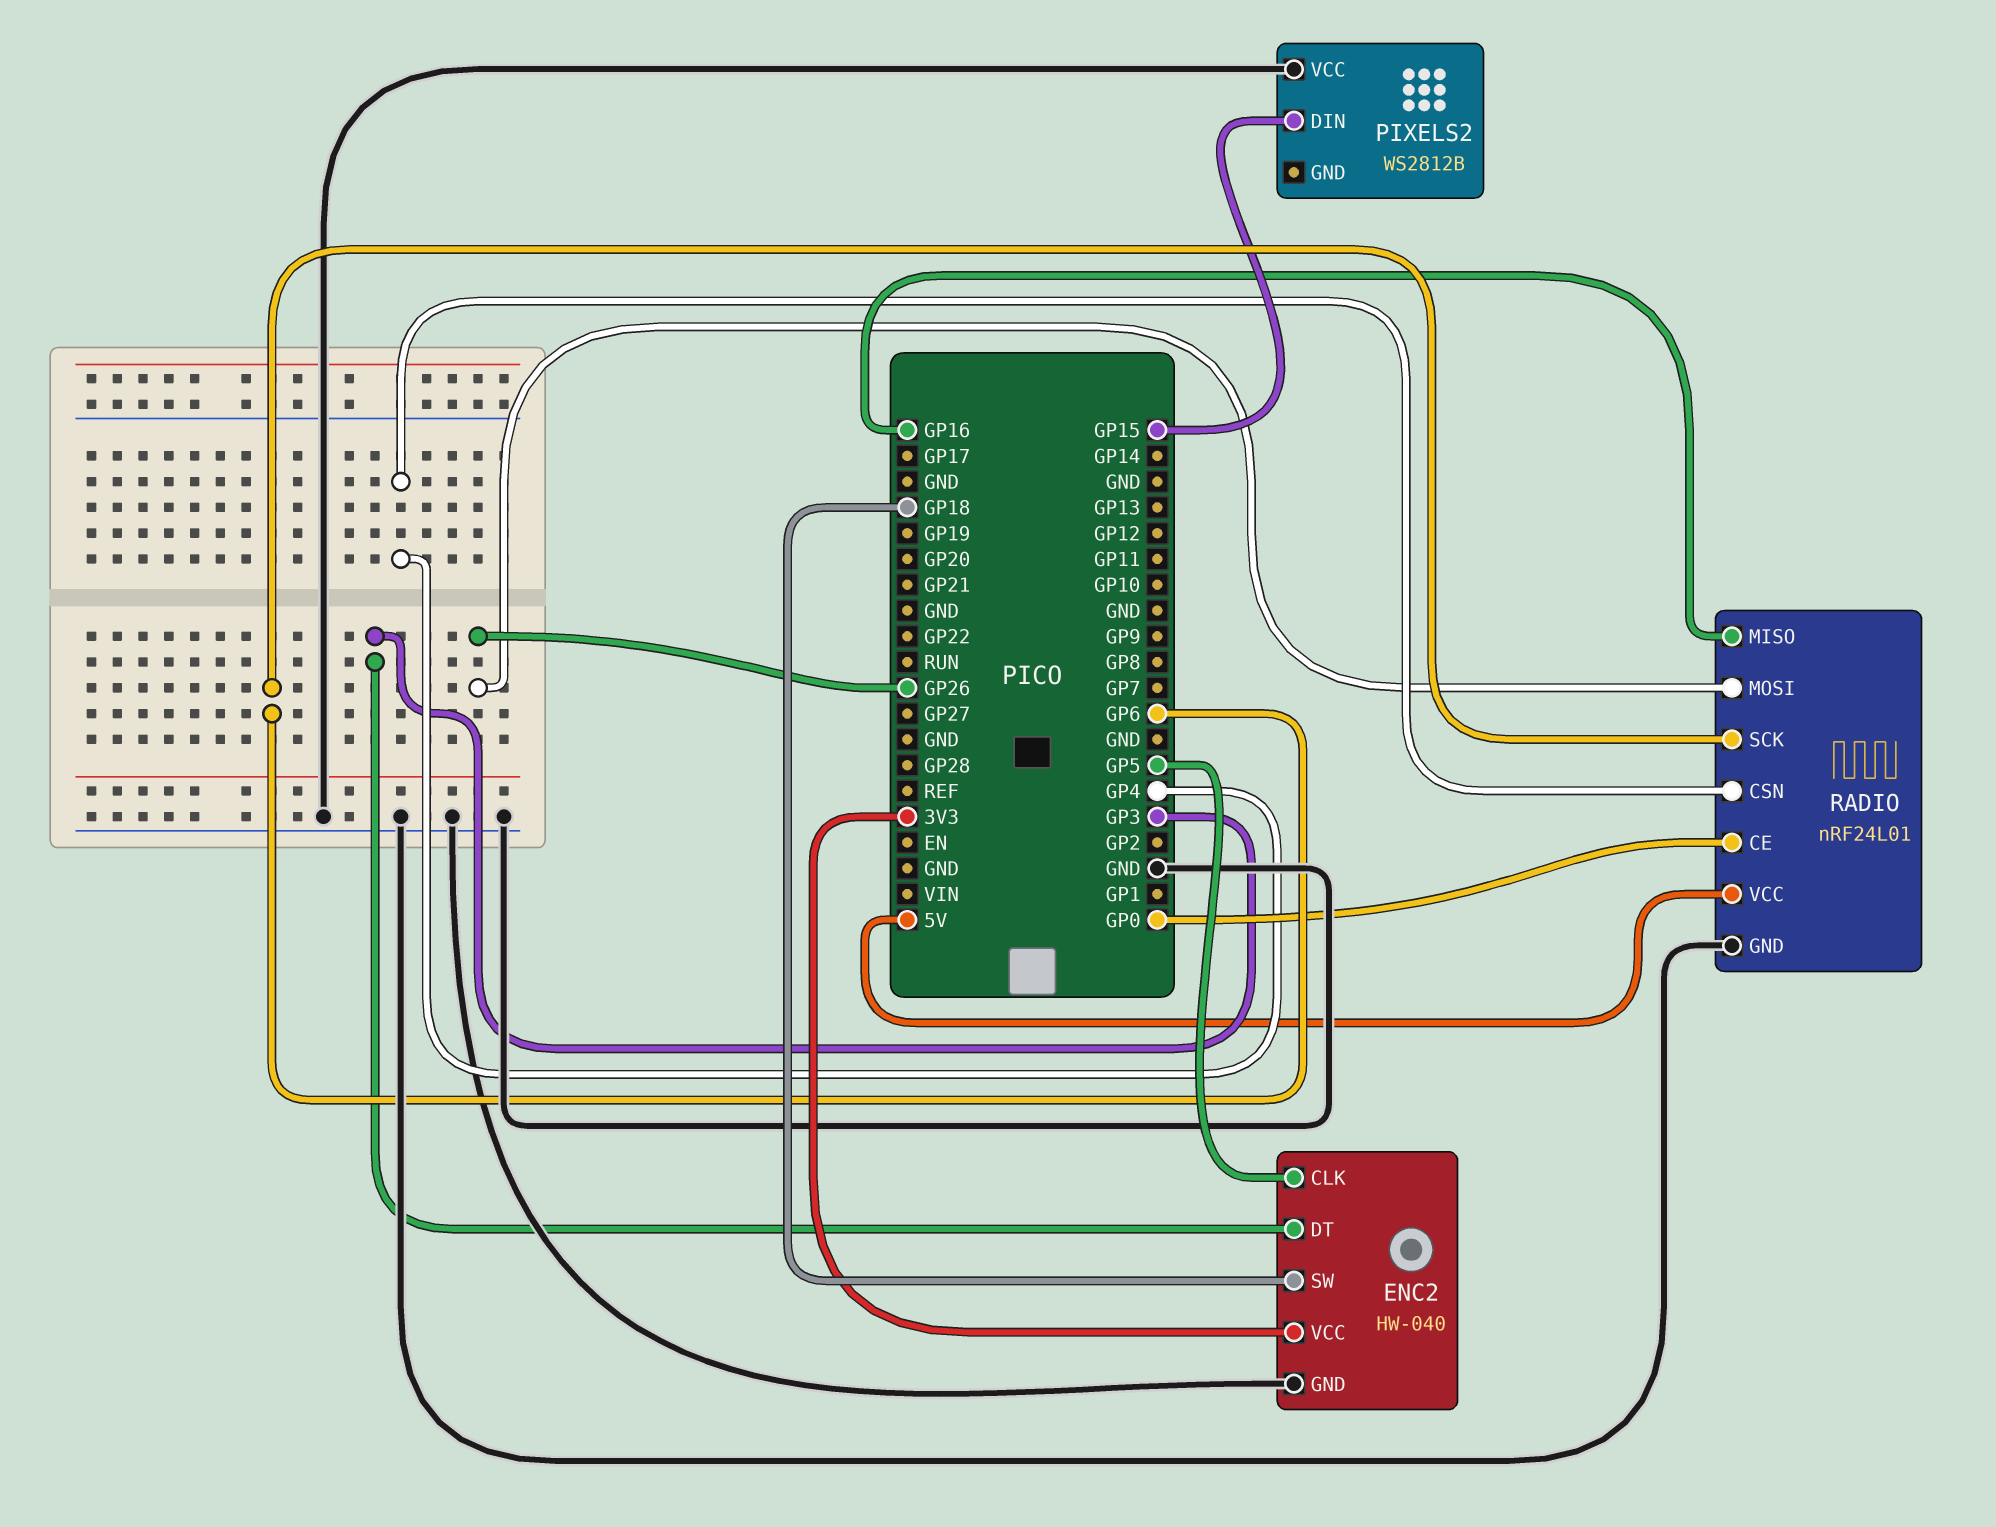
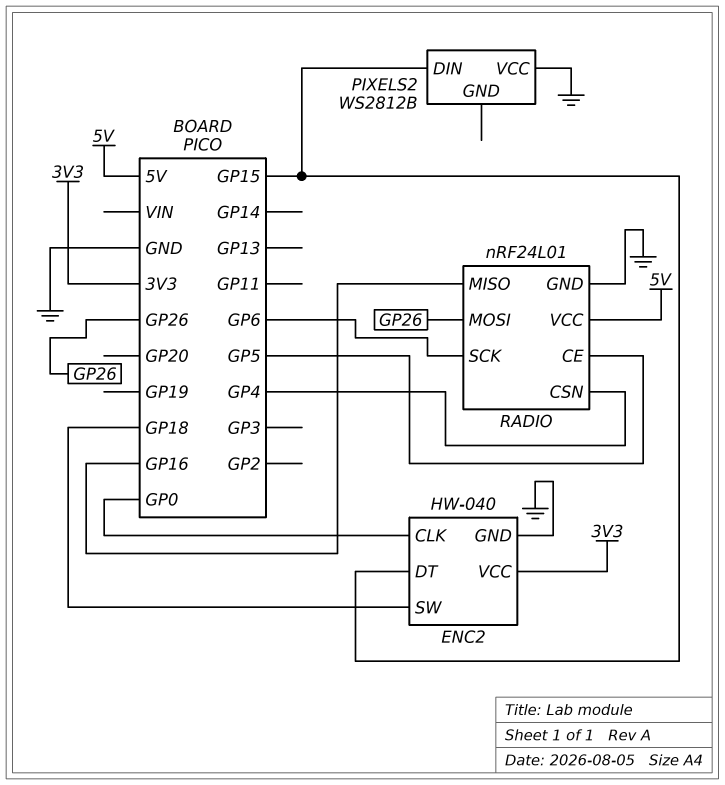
ENC2 pin CLK: GP5 -> GP0
ENC2 pin DT: GP3 -> GP15
RADIO pin CE: GP0 -> GP5

